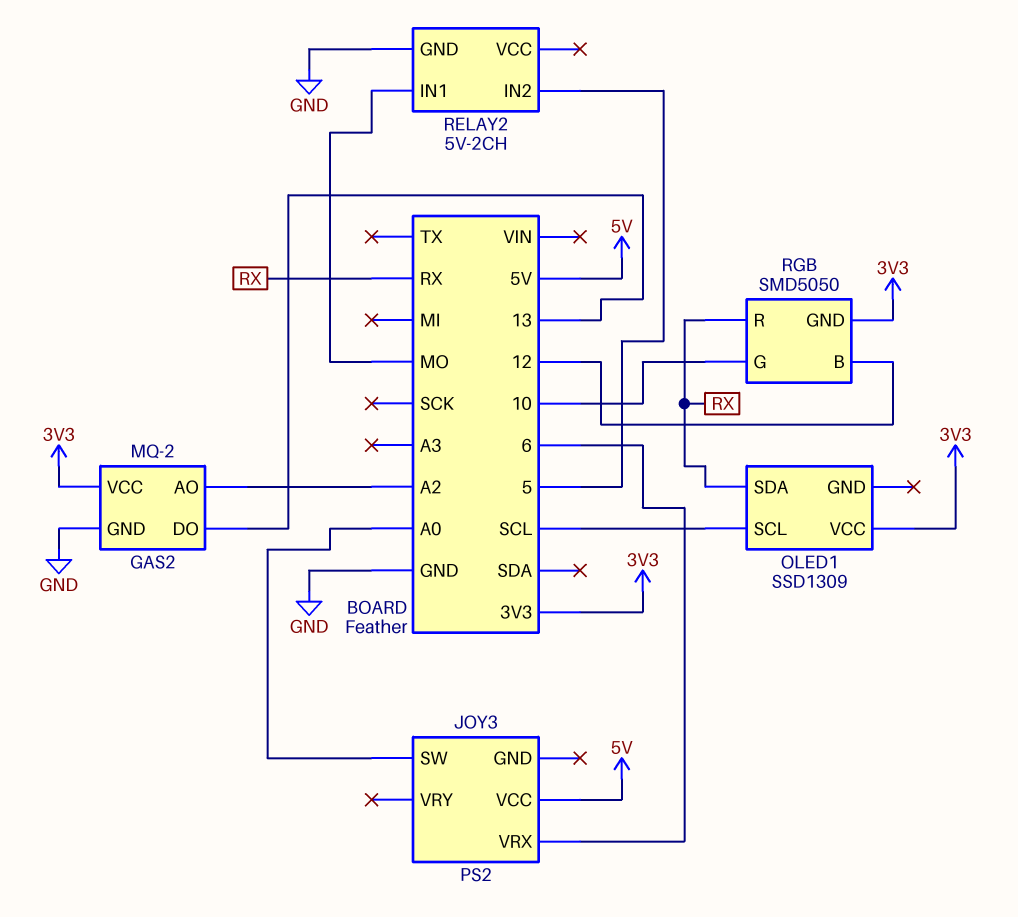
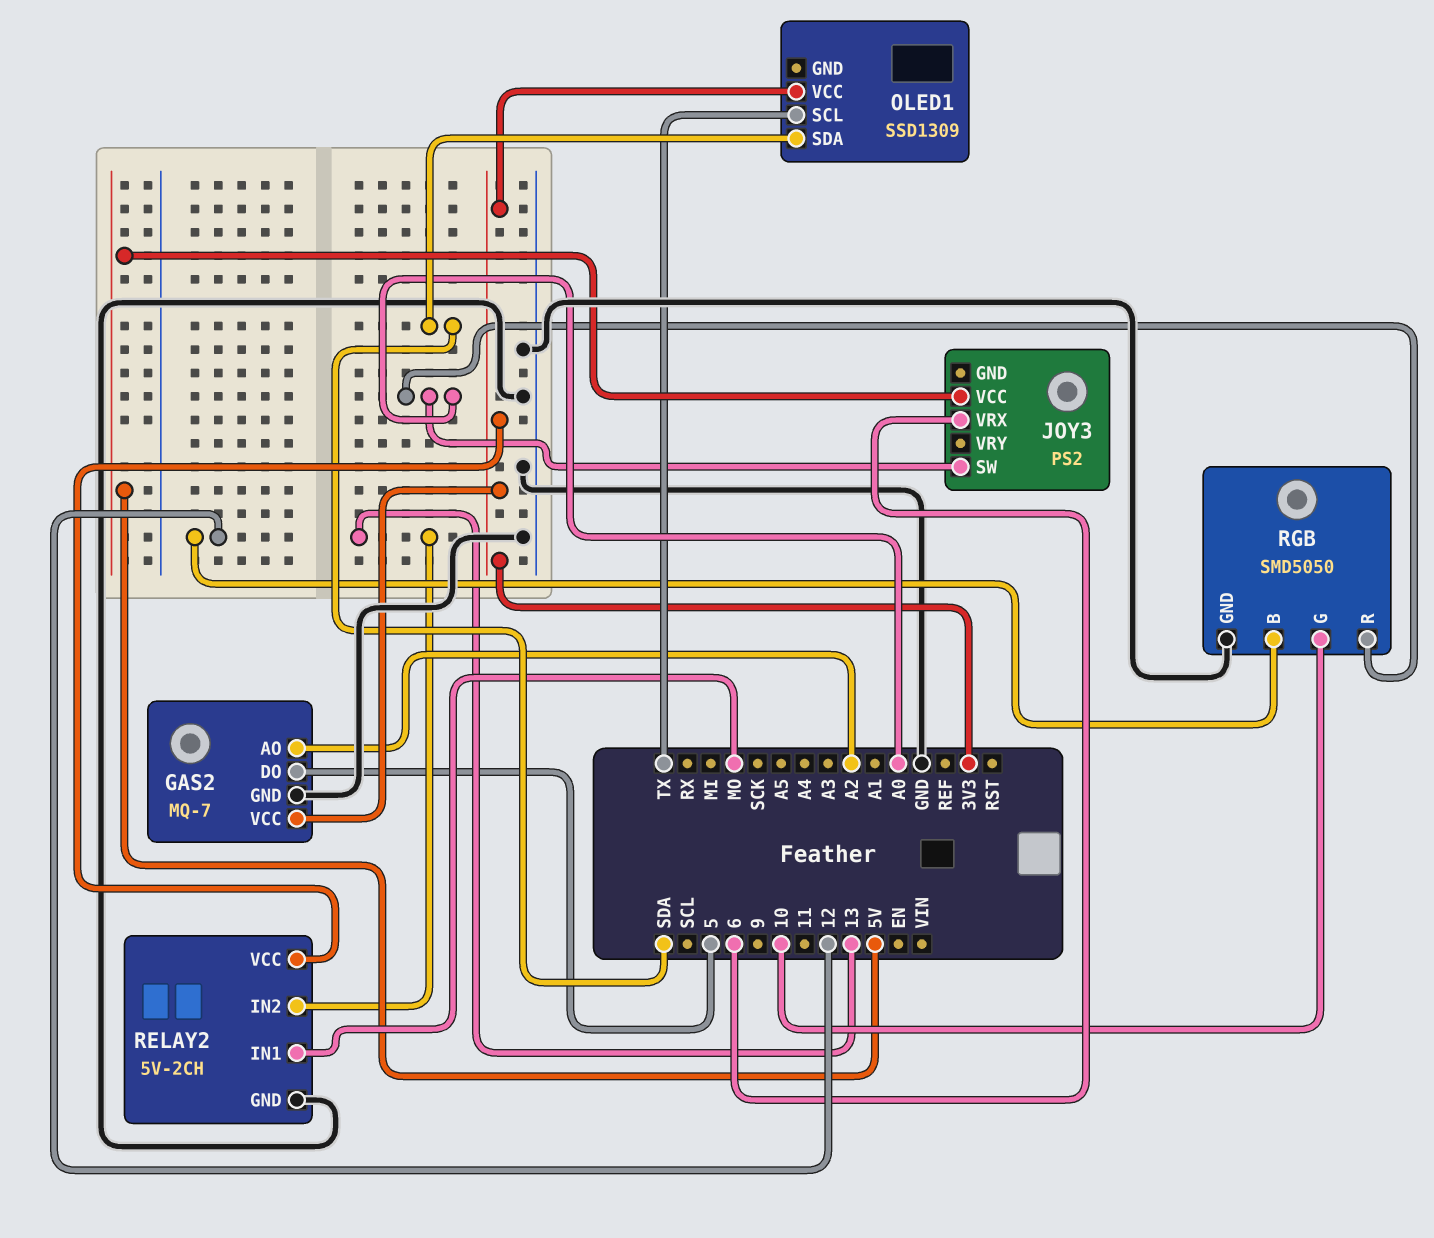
GAS2: MQ-2 -> MQ-7
GAS2 pin DO: 13 -> 5
OLED1 pin SCL: SCL -> TX
OLED1 pin SDA: RX -> SDA
RELAY2 pin IN2: 5 -> 13
RELAY2 pin VCC: none -> 3V3
RGB pin GND: 3V3 -> GND
RGB pin R: RX -> A0

